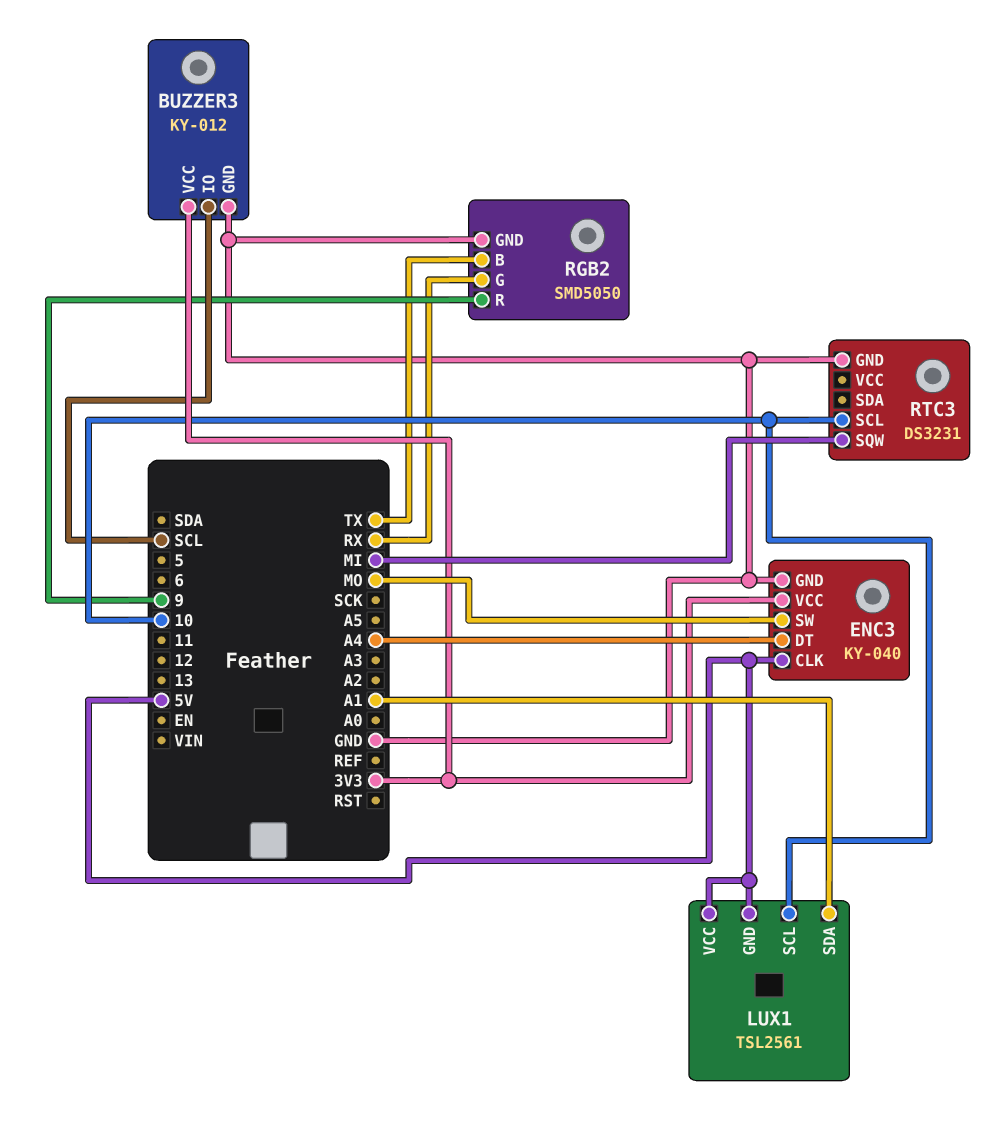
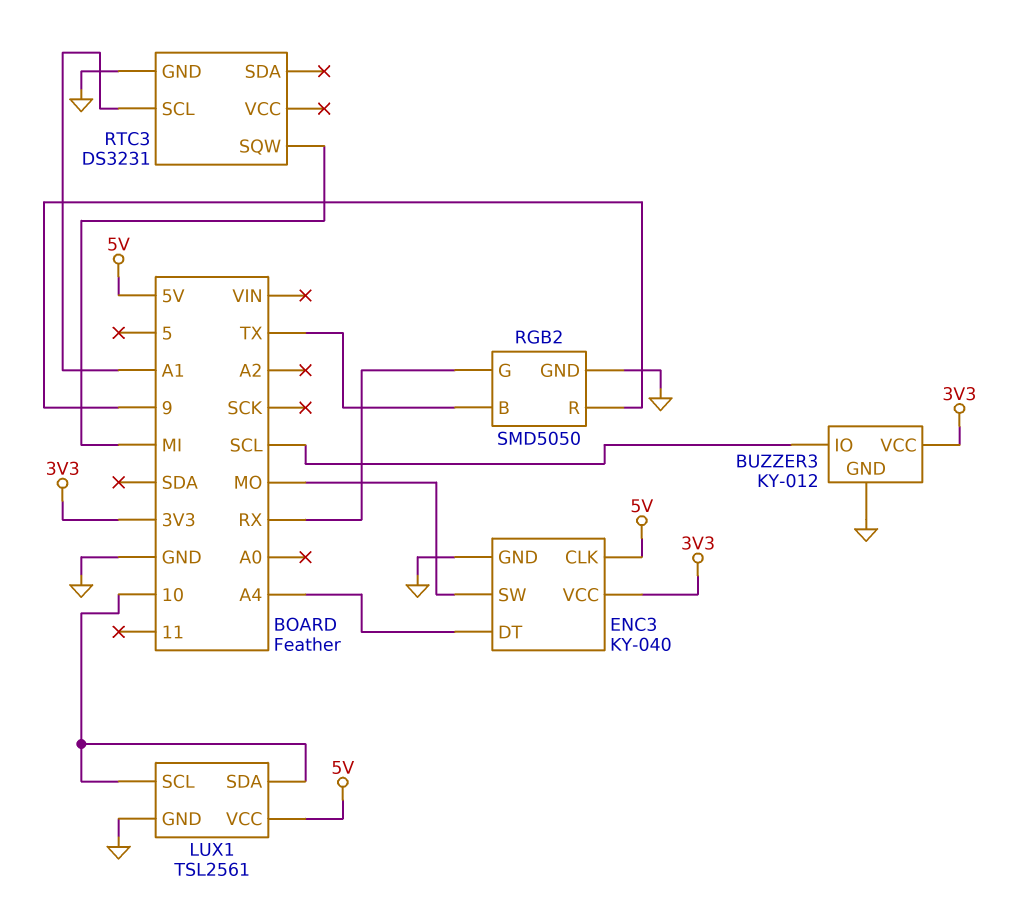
LUX1 pin GND: 5V -> GND
LUX1 pin SDA: A1 -> 10
RTC3 pin SCL: 10 -> A1

